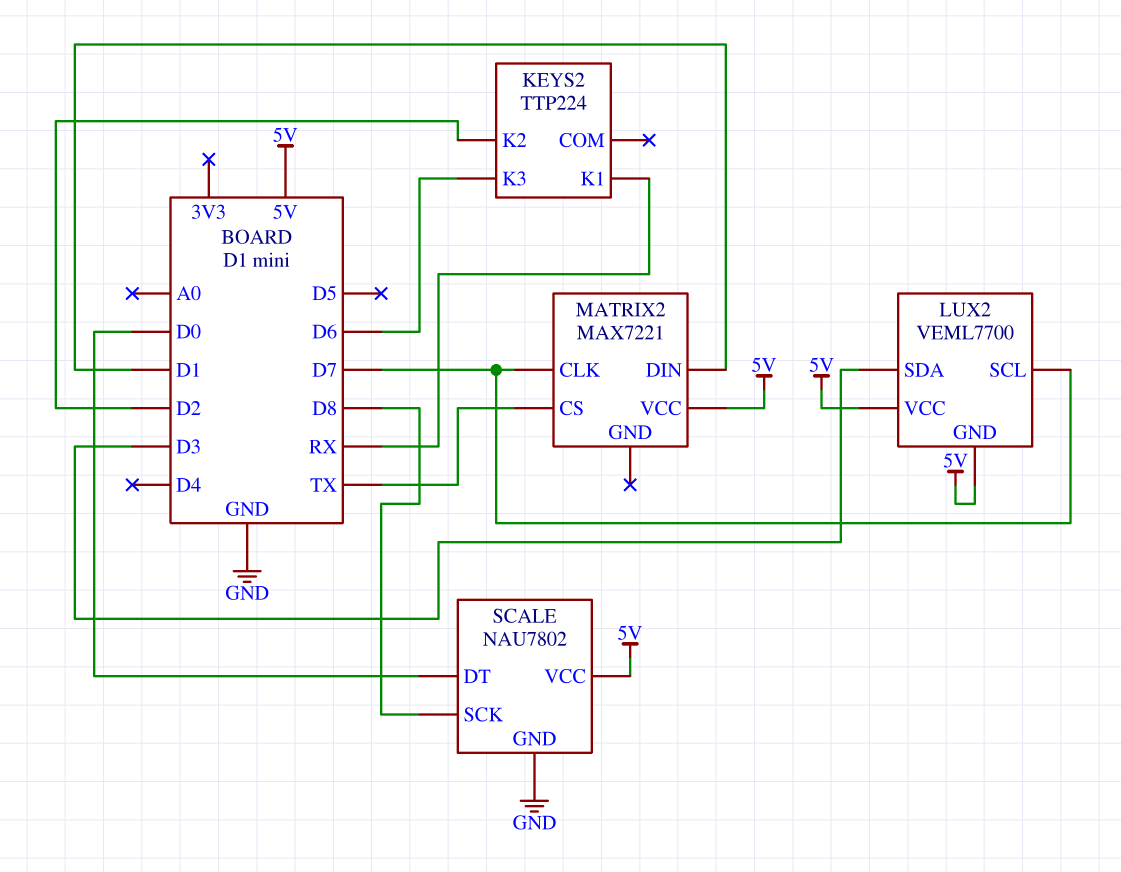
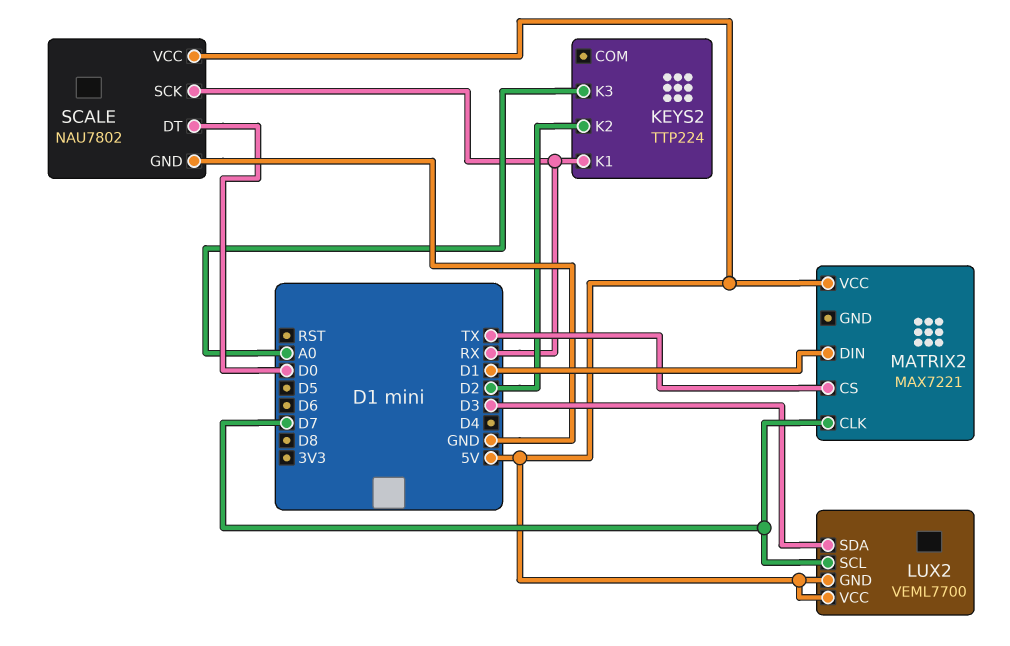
KEYS2 pin K3: D6 -> A0
SCALE pin SCK: D8 -> RX

